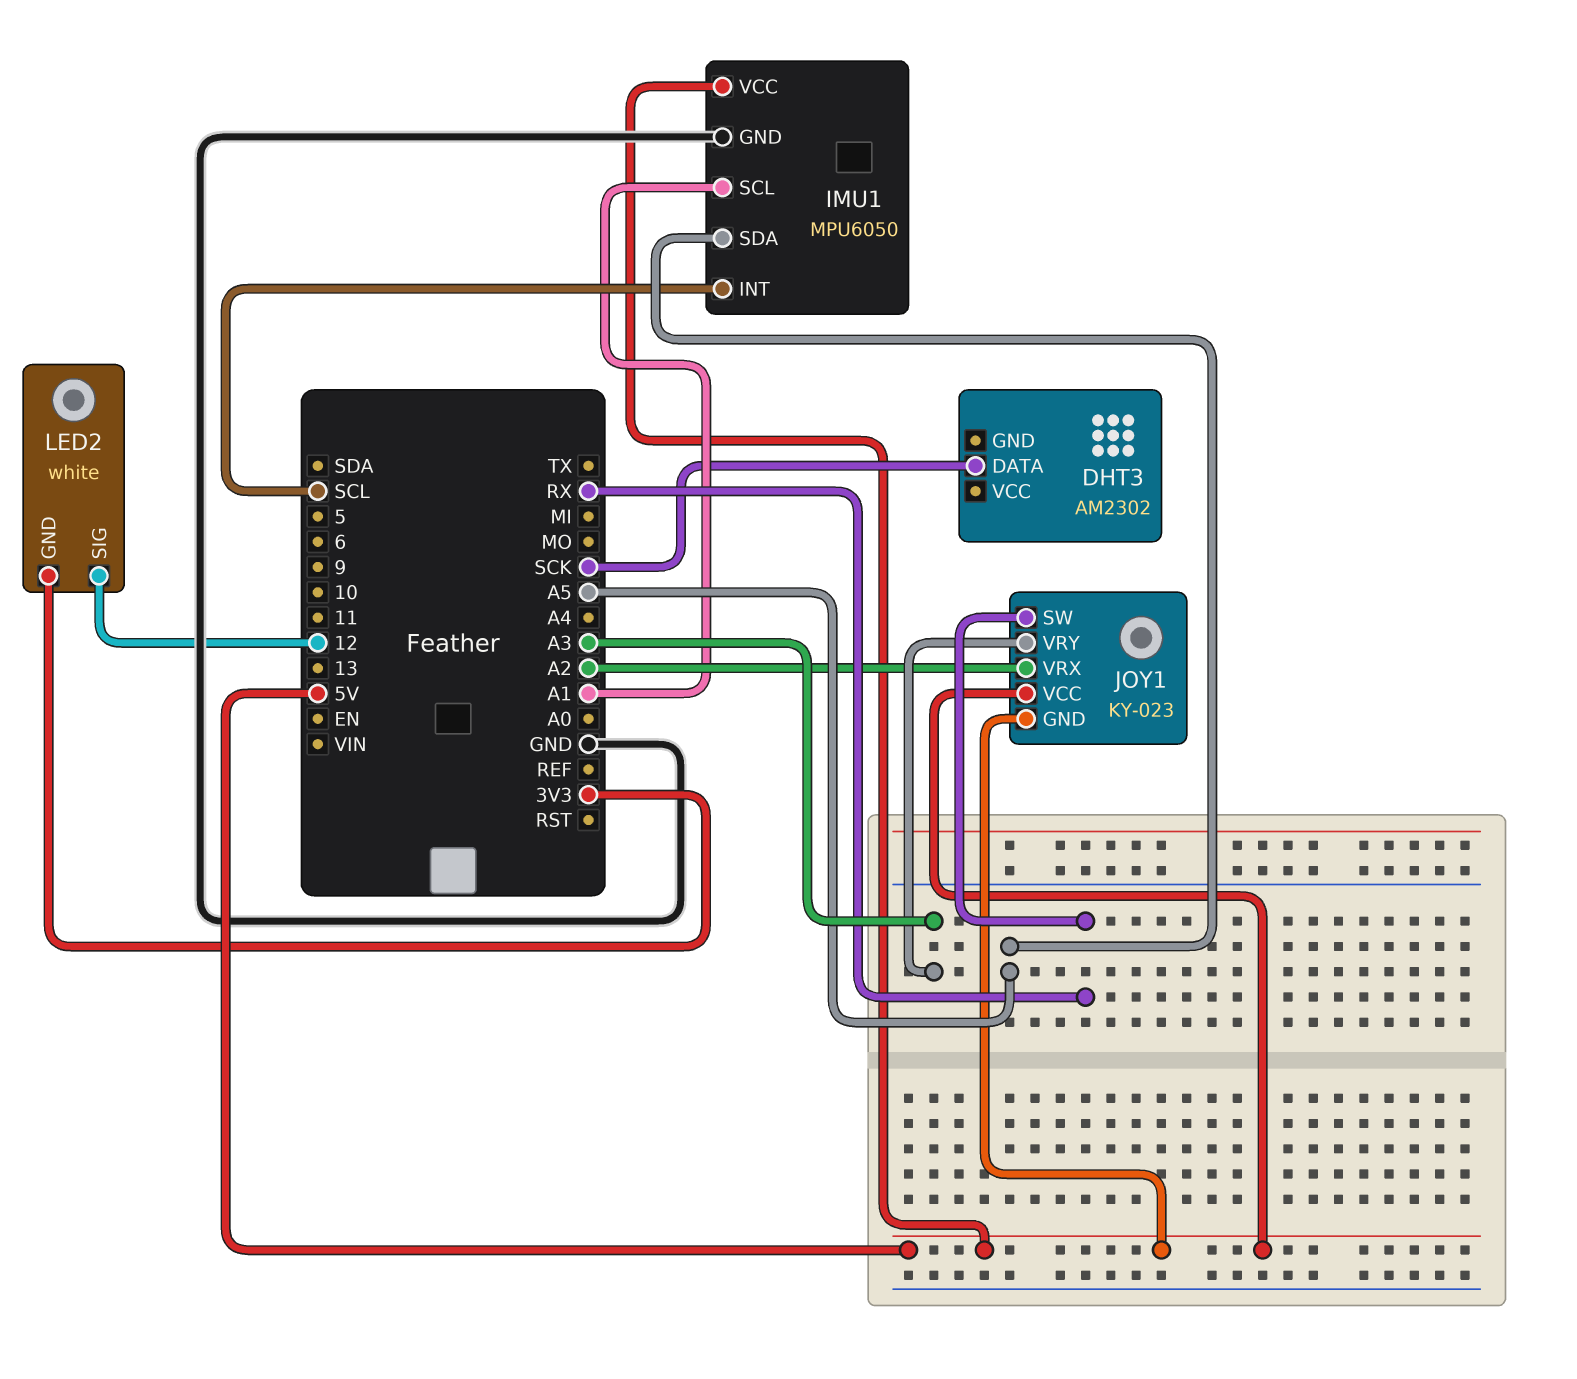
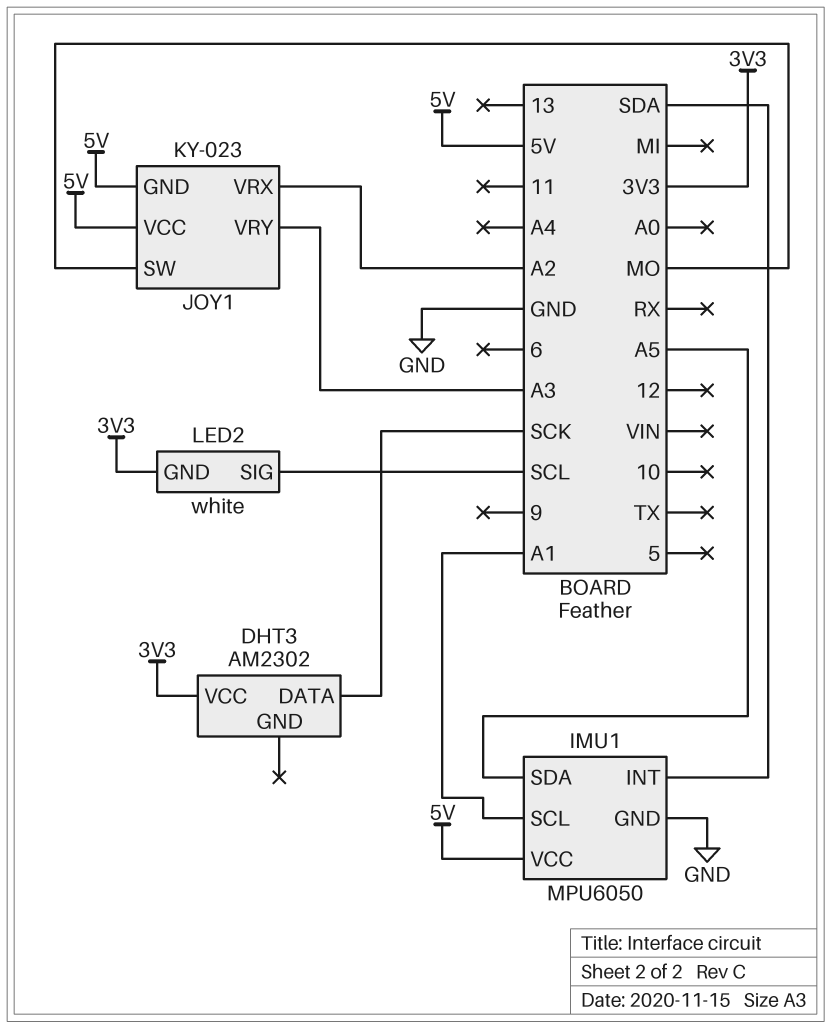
DHT3 pin VCC: none -> 3V3
IMU1 pin INT: SCL -> SDA
JOY1 pin SW: RX -> MO
LED2 pin SIG: 12 -> SCL

